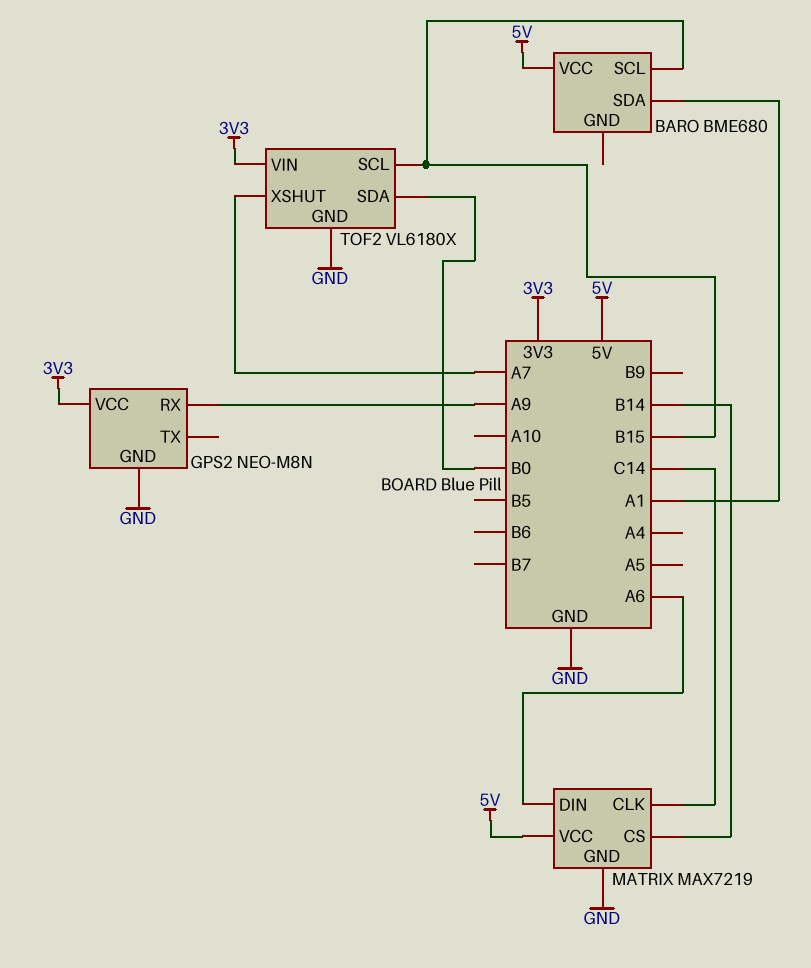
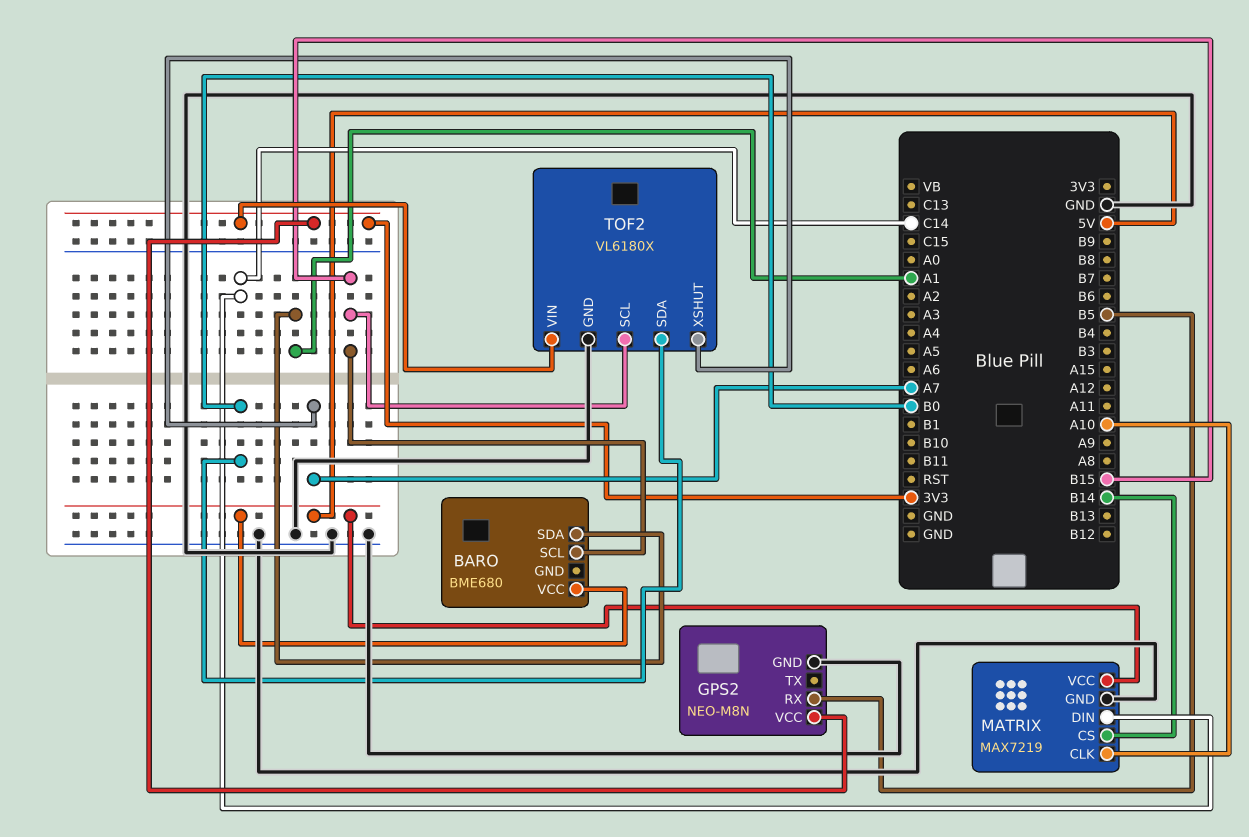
GPS2 pin RX: A9 -> B5
MATRIX pin CLK: C14 -> A10
MATRIX pin DIN: A6 -> C14

